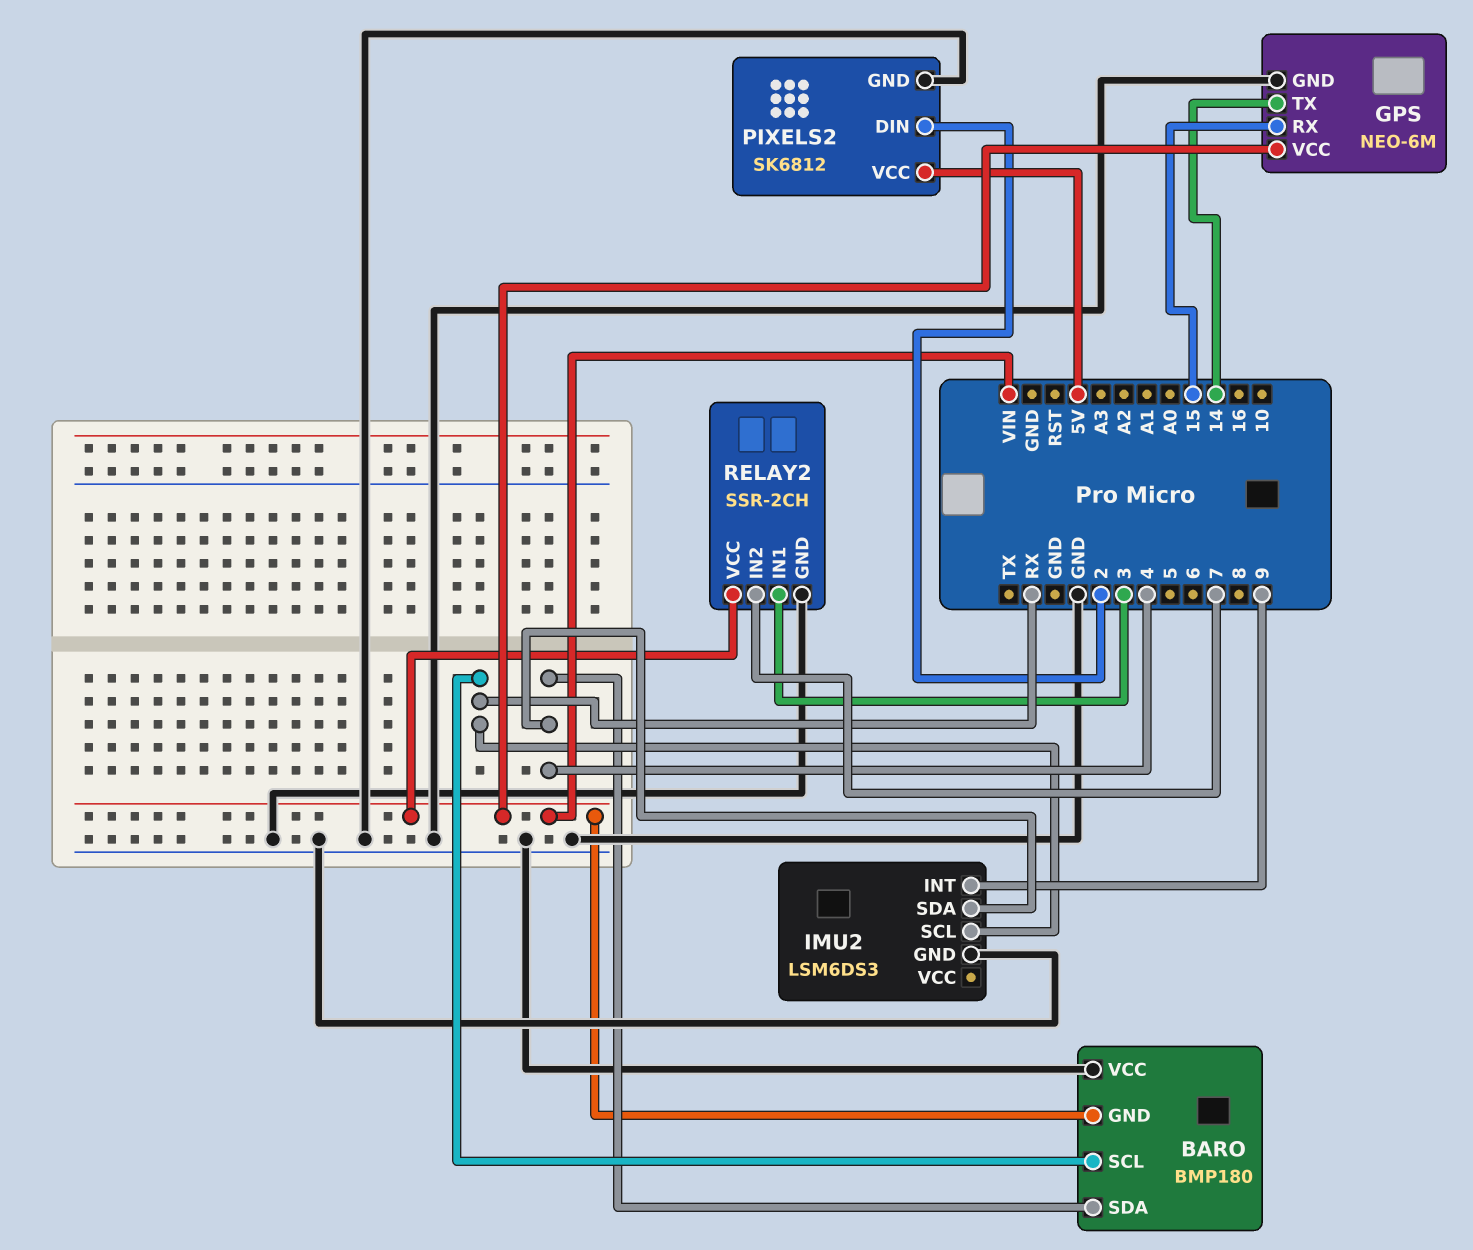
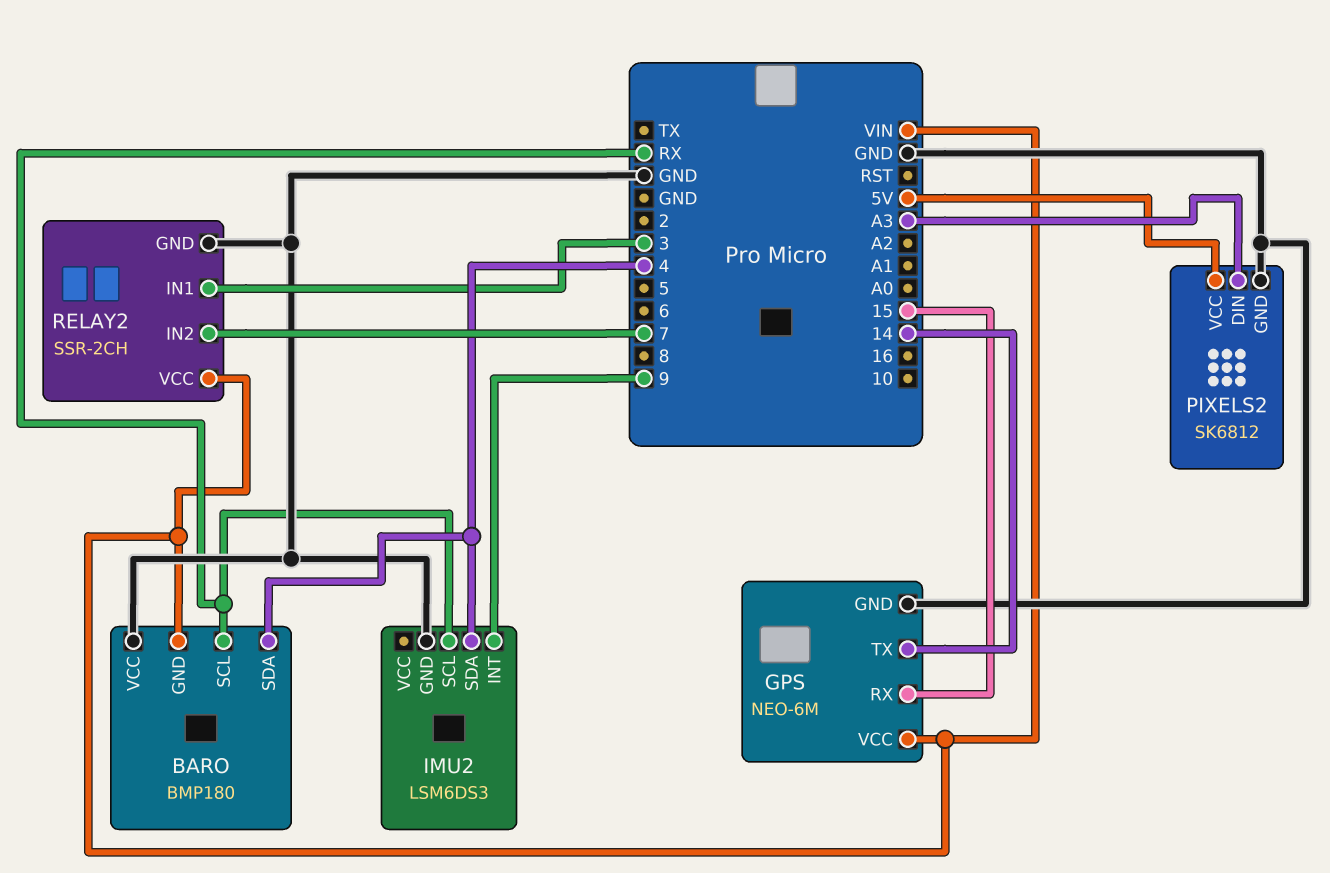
PIXELS2 pin DIN: 2 -> A3

